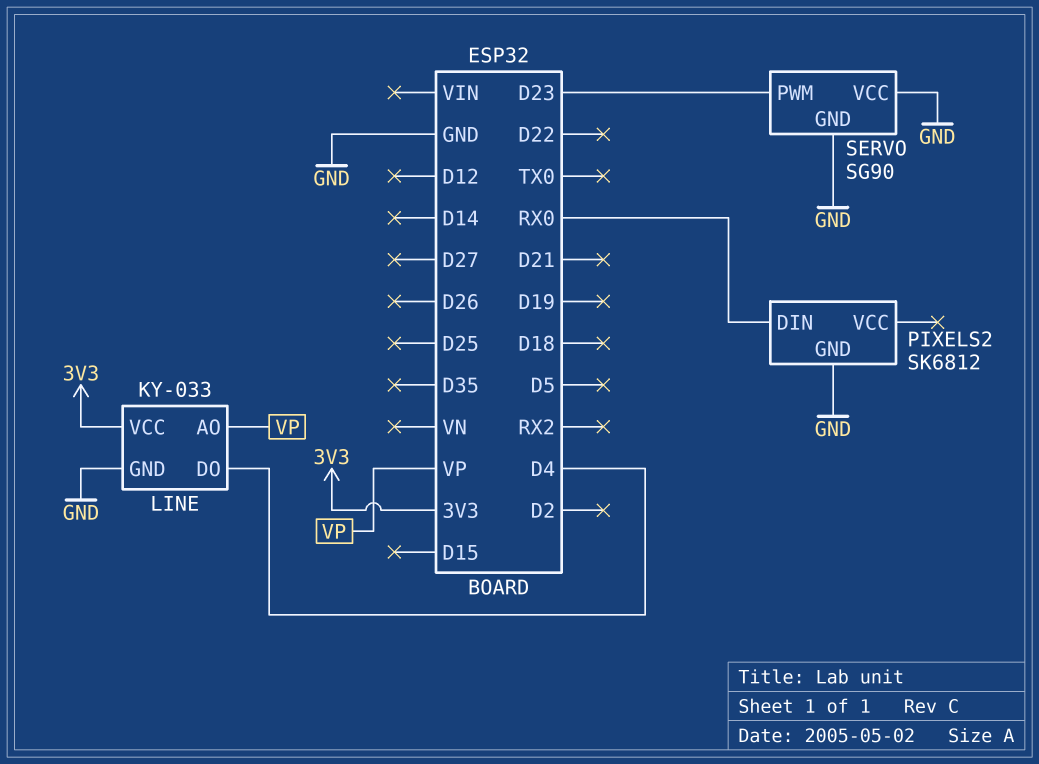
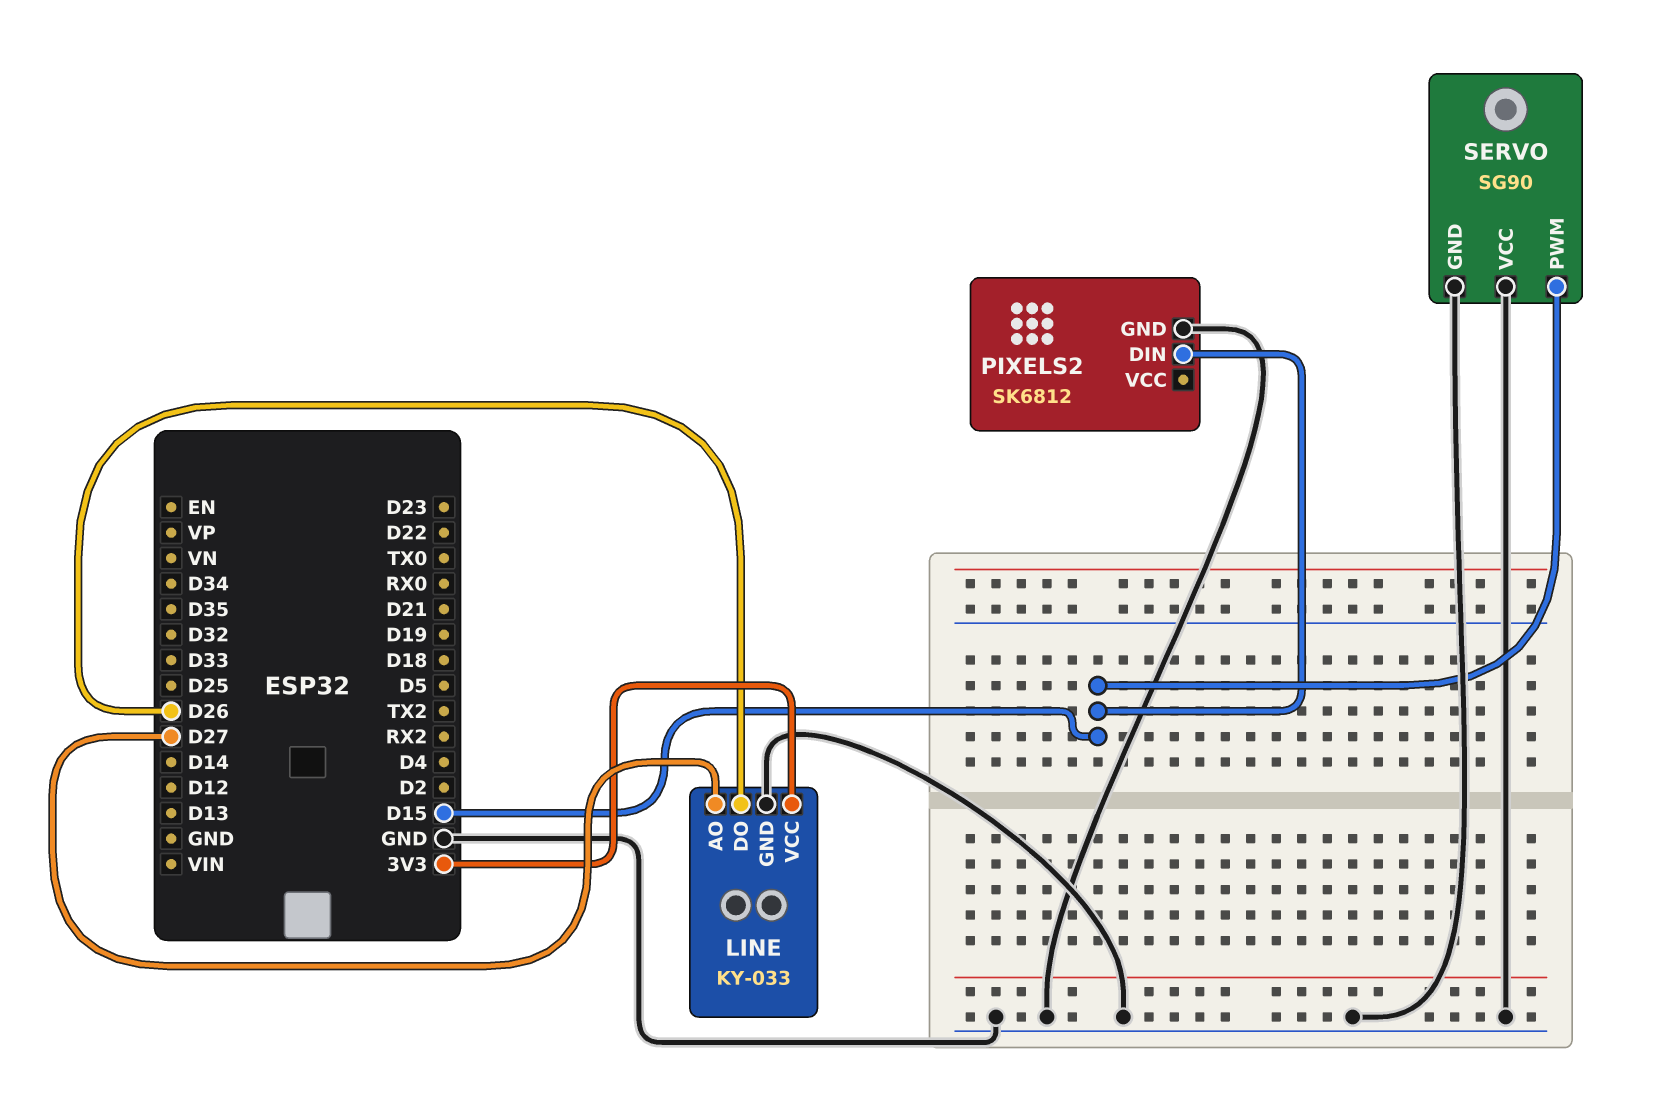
LINE pin AO: VP -> D27
LINE pin DO: D4 -> D26
PIXELS2 pin DIN: RX0 -> D15
SERVO pin PWM: D23 -> D15

